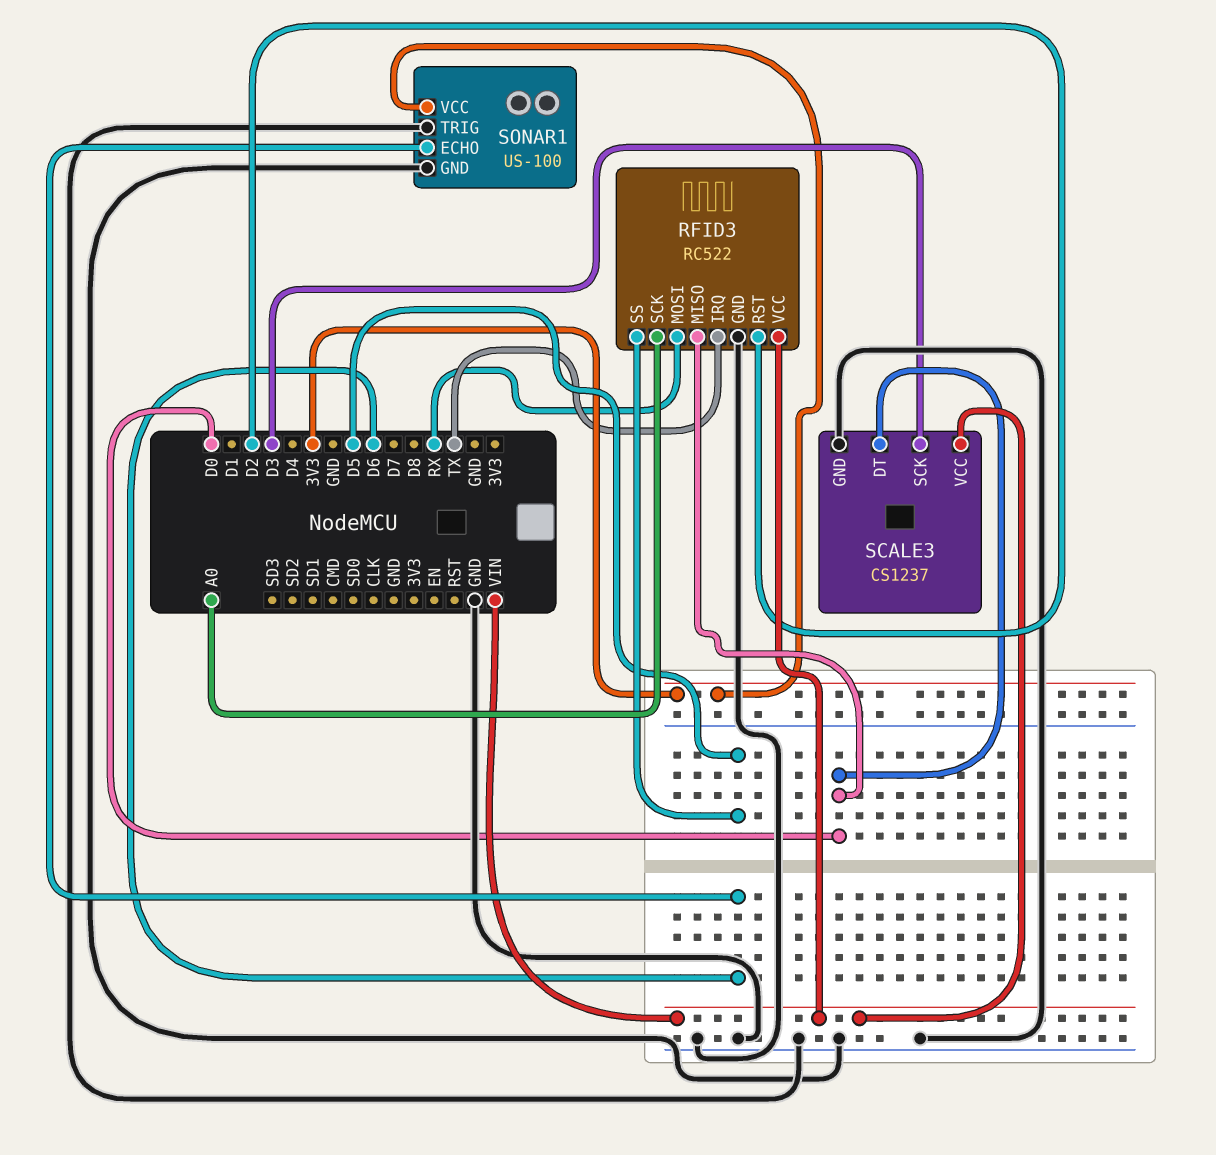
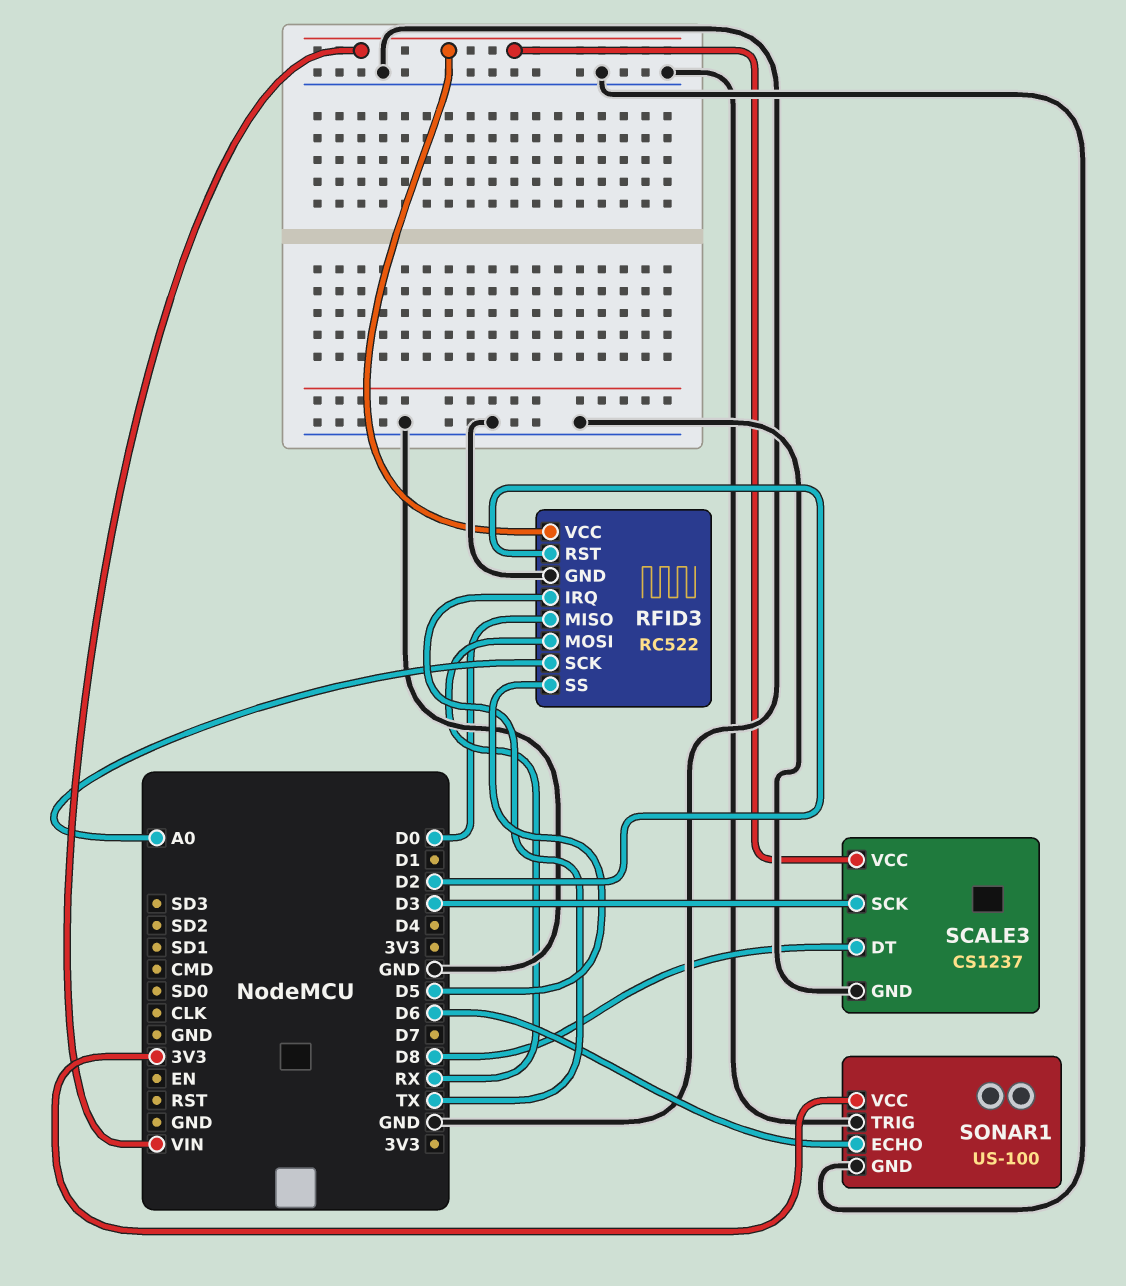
SCALE3 pin DT: D0 -> D8

